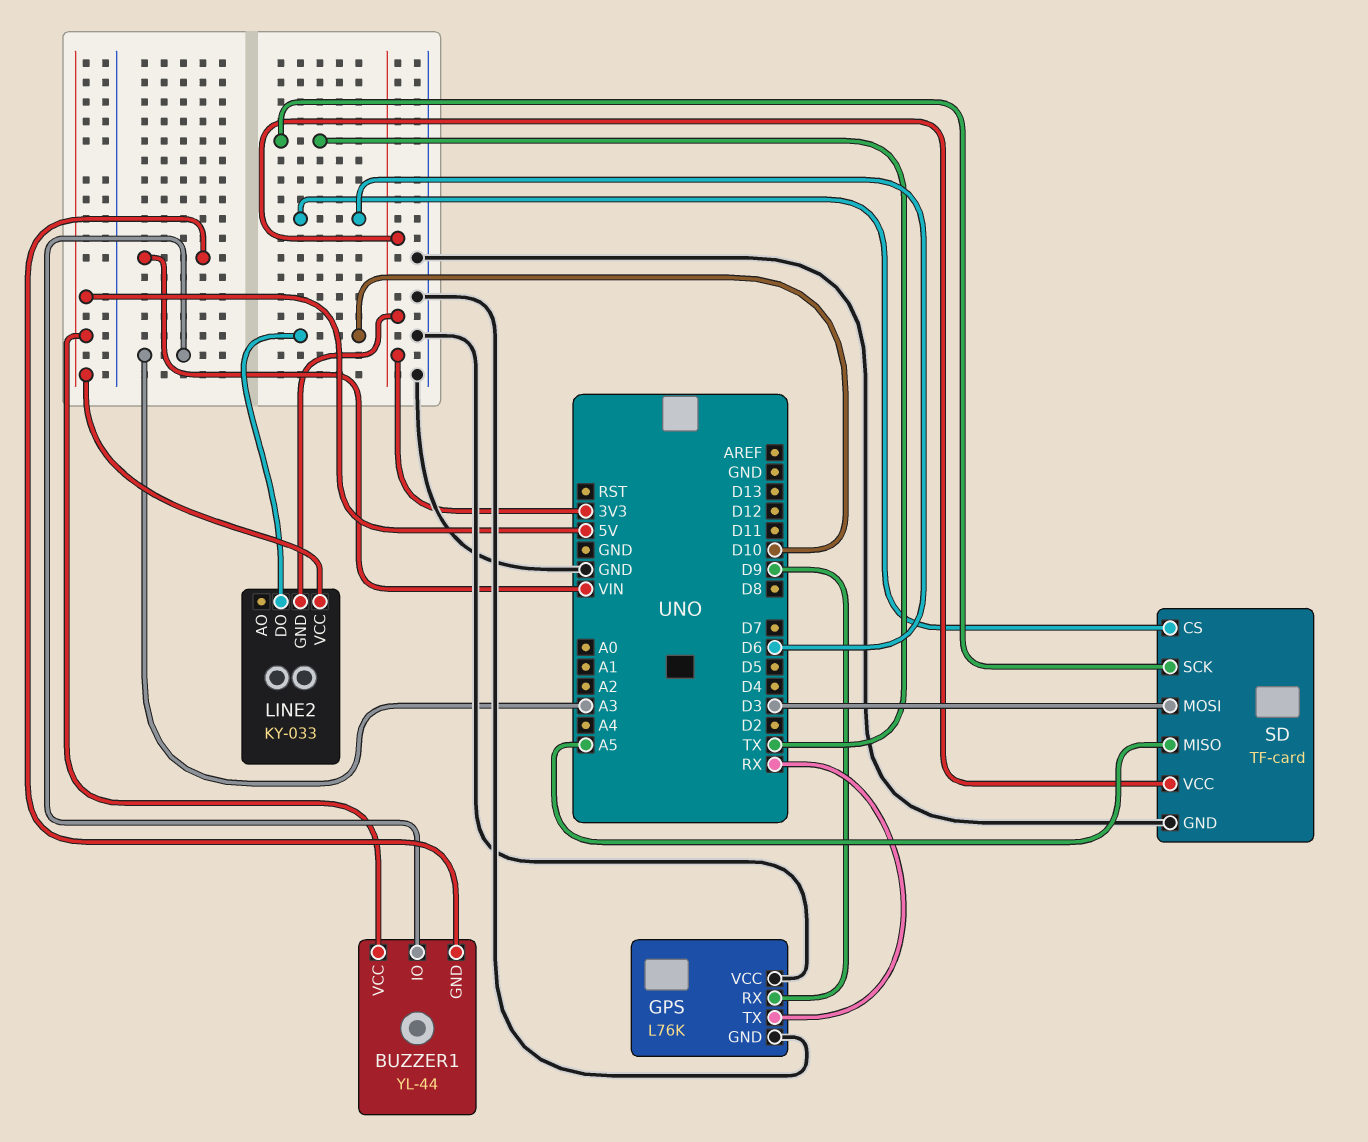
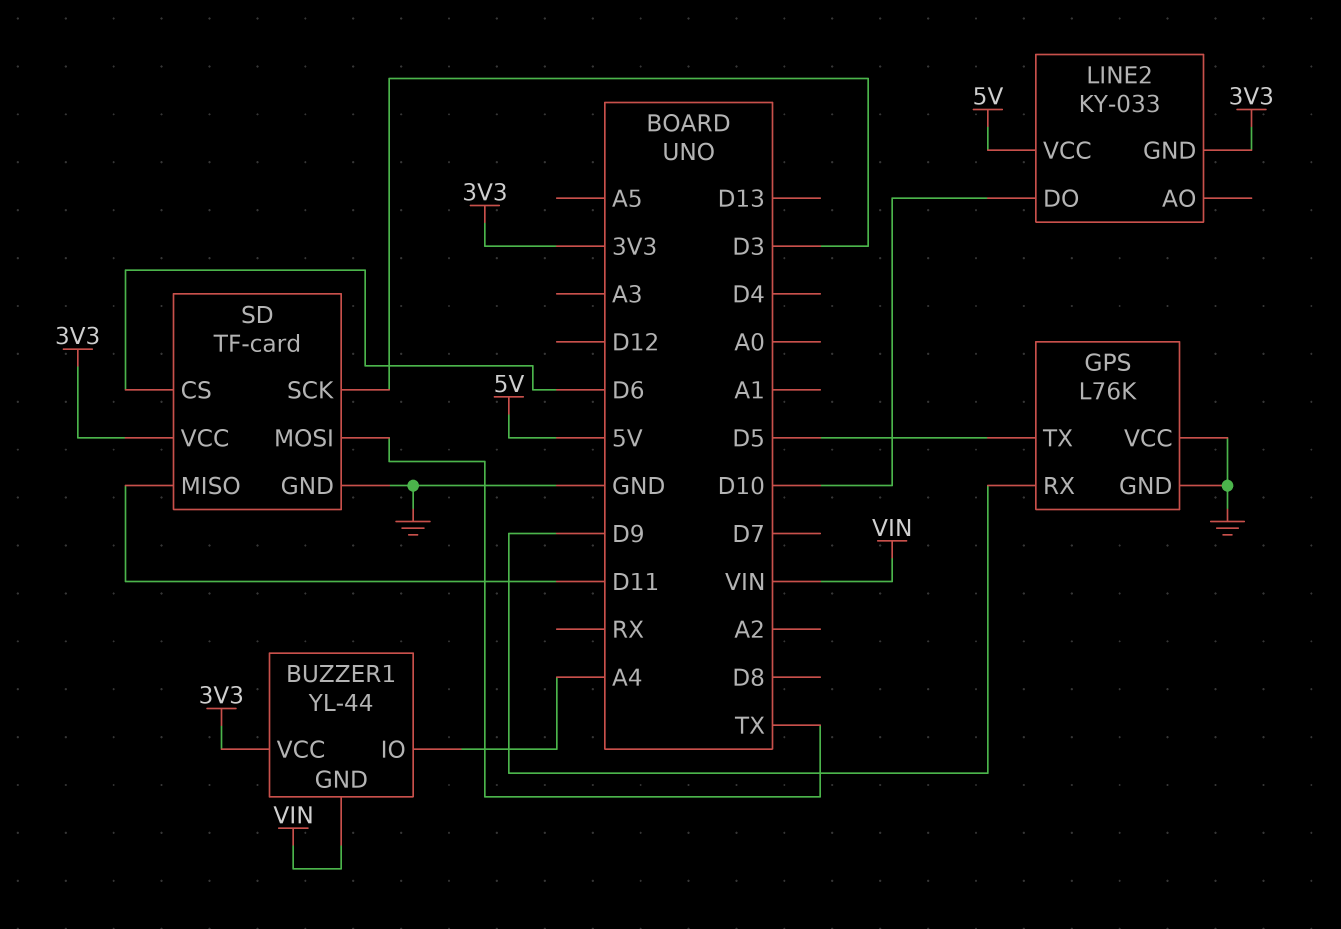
BUZZER1 pin IO: A3 -> A4
BUZZER1 pin VCC: 5V -> 3V3
GPS pin TX: RX -> D5
SD pin MISO: A5 -> D11
SD pin MOSI: D3 -> TX
SD pin SCK: TX -> D3

